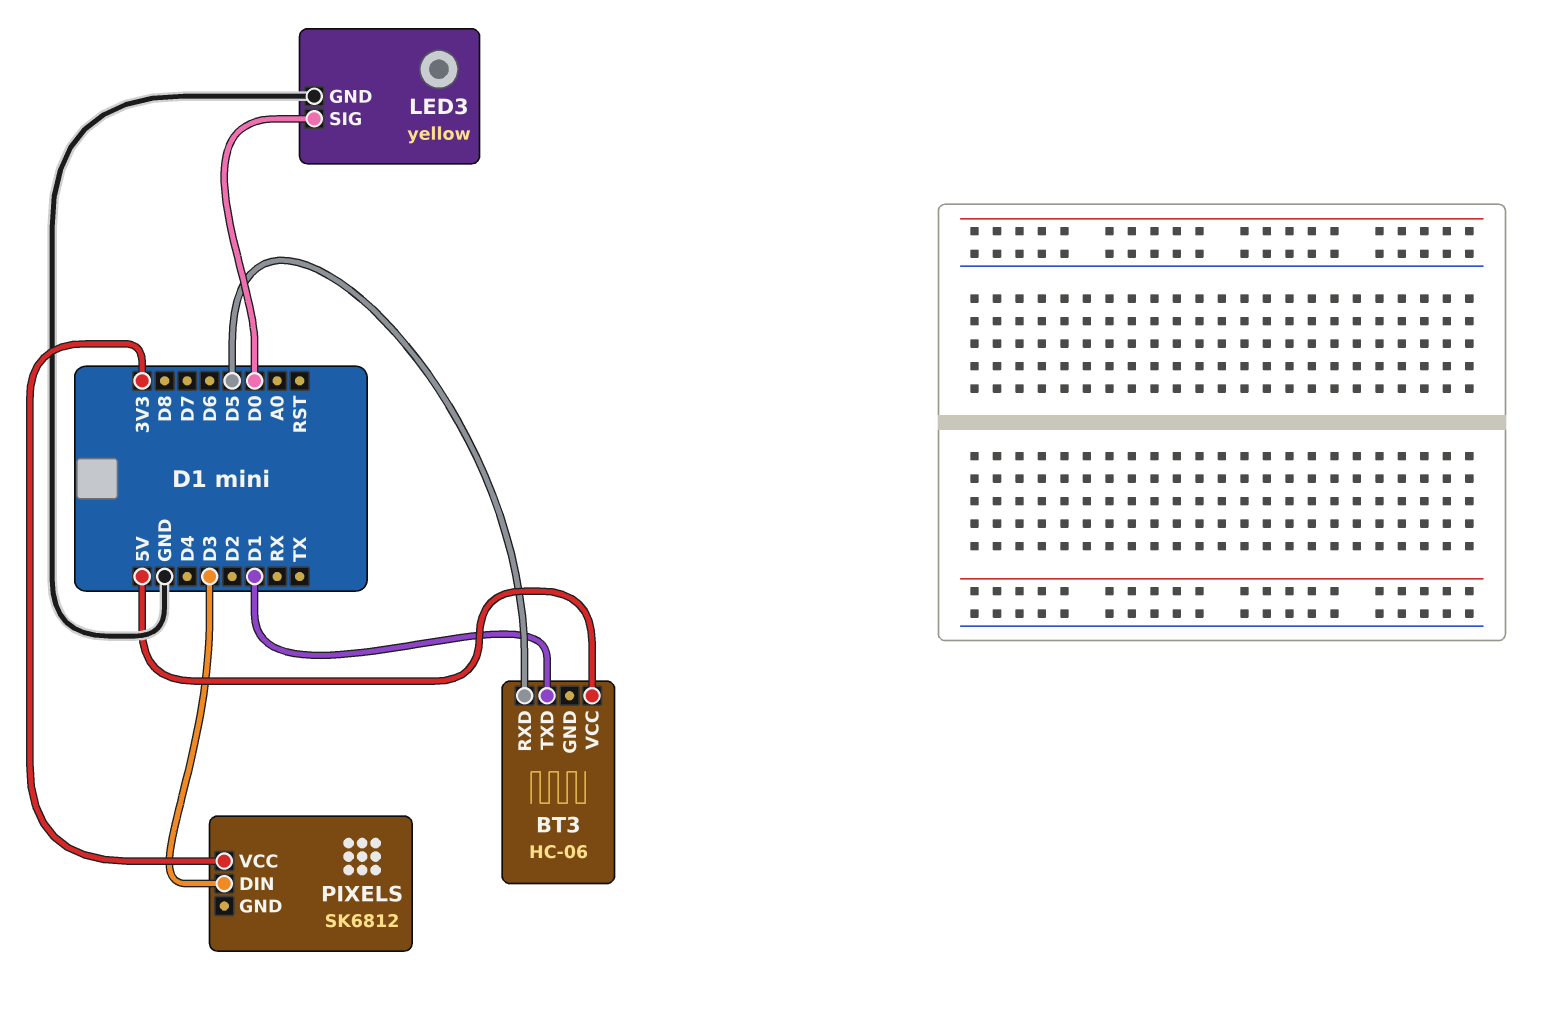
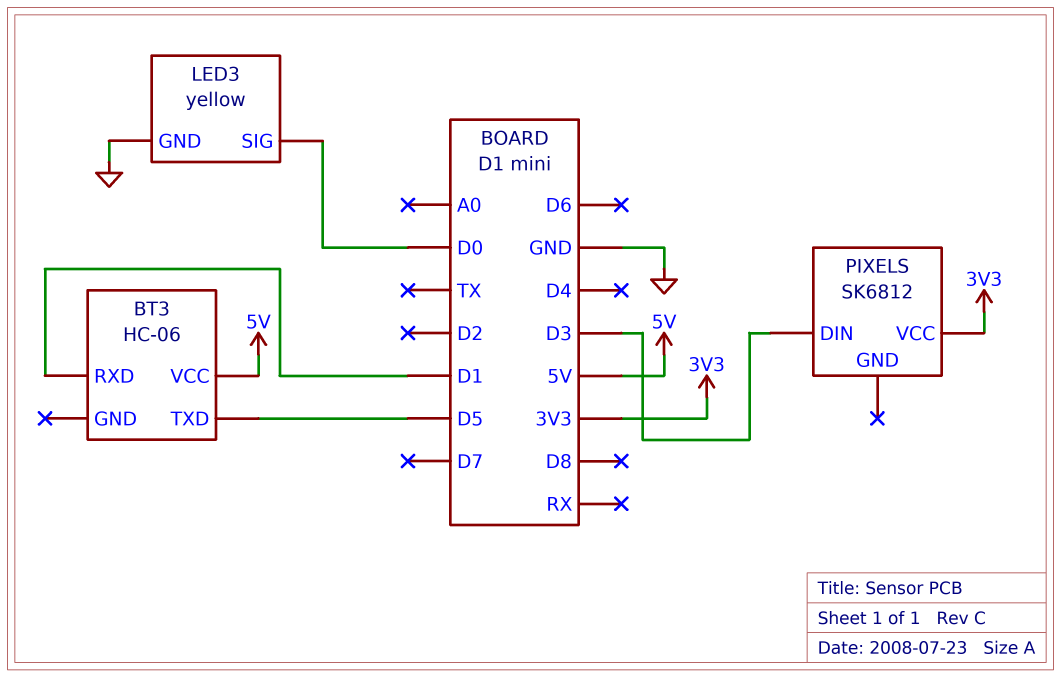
BT3 pin RXD: D5 -> D1
BT3 pin TXD: D1 -> D5

